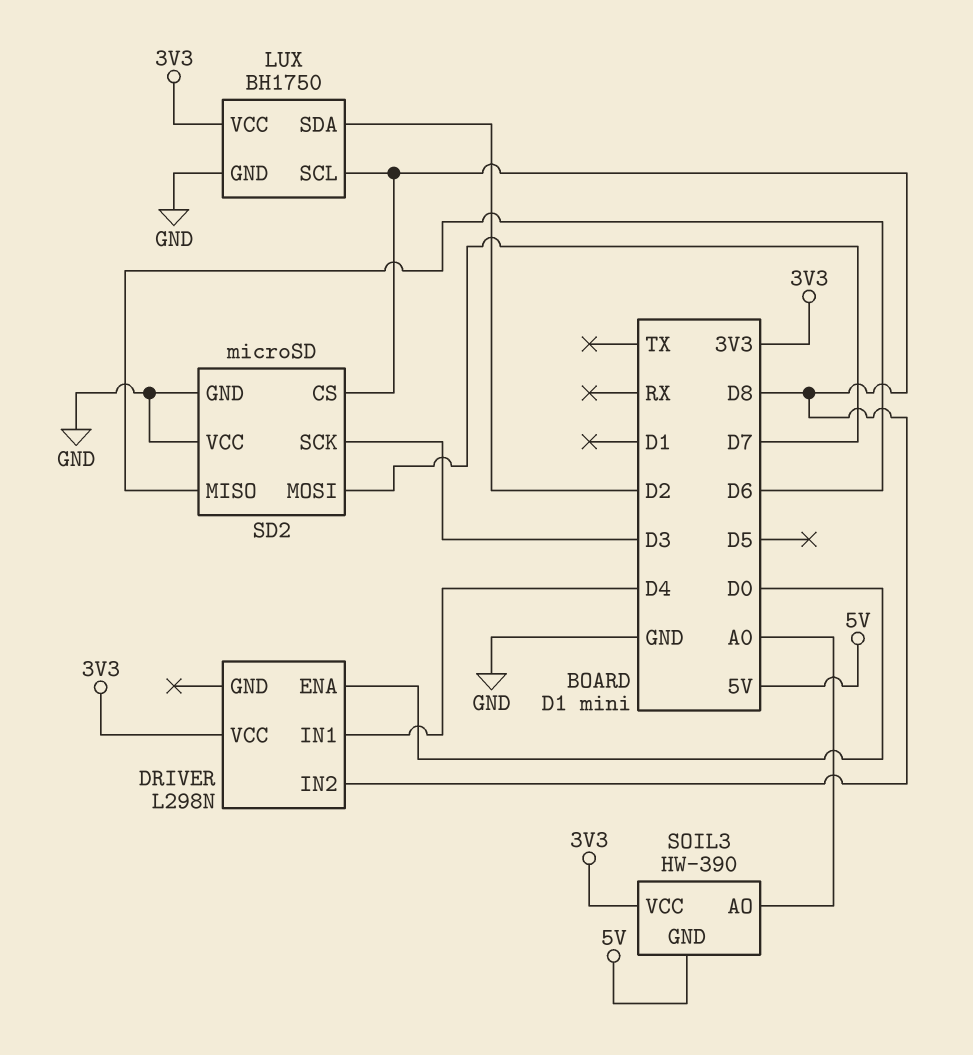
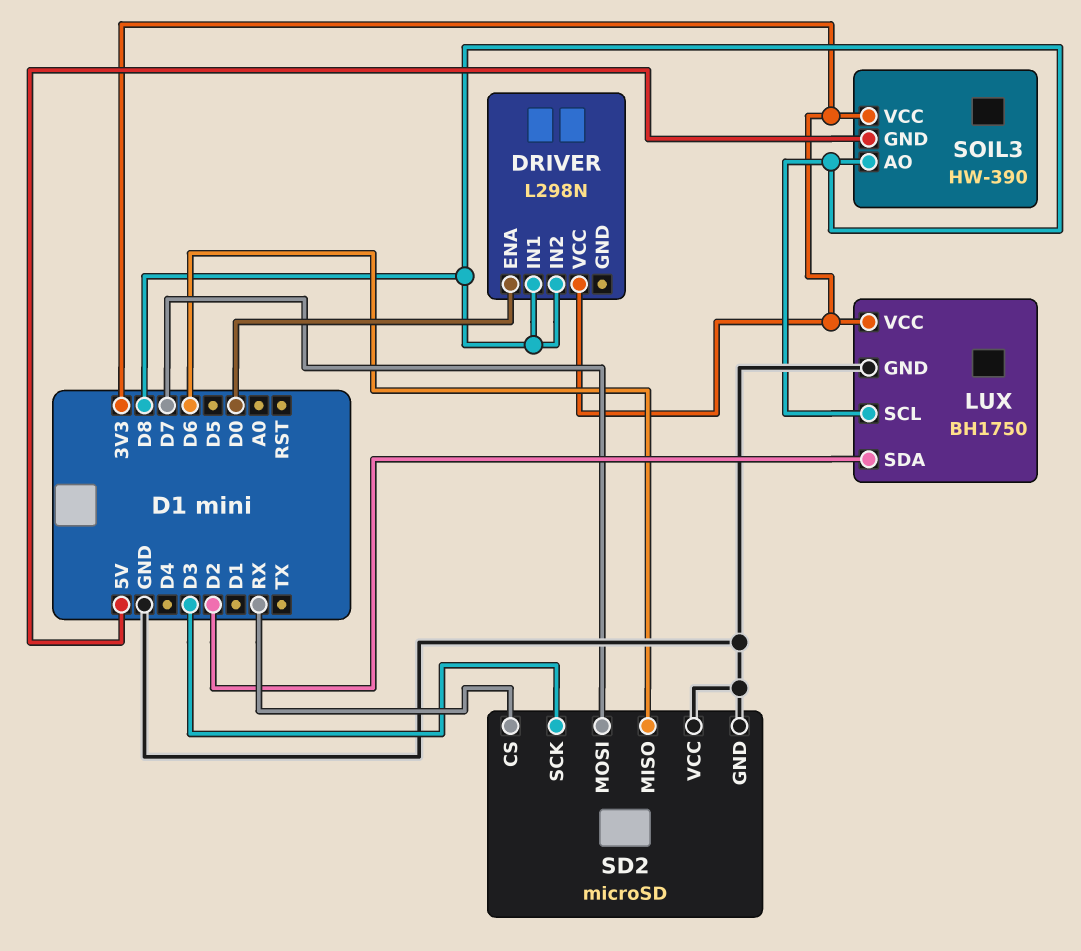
DRIVER pin IN1: D4 -> D8
SD2 pin CS: D8 -> RX
SOIL3 pin AO: A0 -> D8

